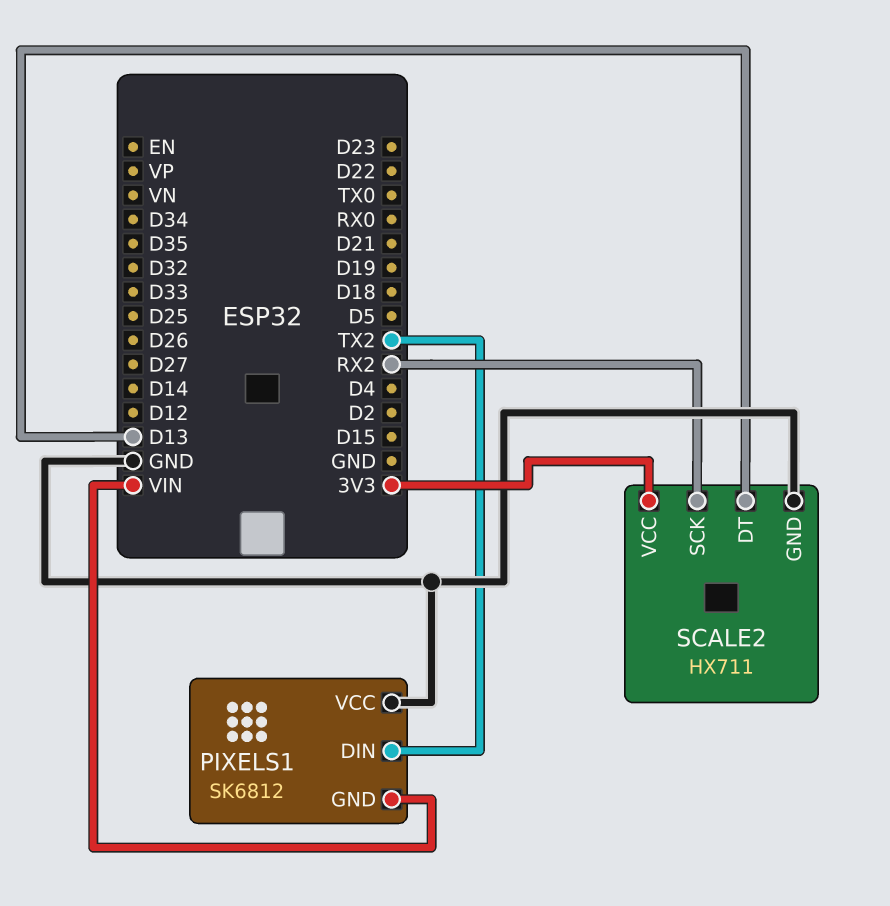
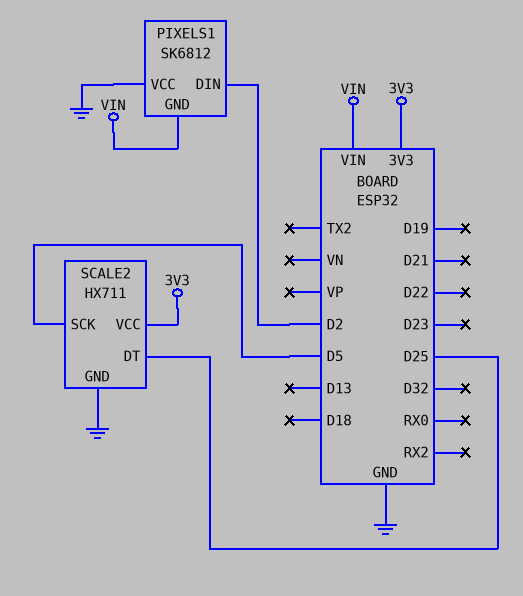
PIXELS1 pin DIN: TX2 -> D2
SCALE2 pin DT: D13 -> D25
SCALE2 pin SCK: RX2 -> D5

